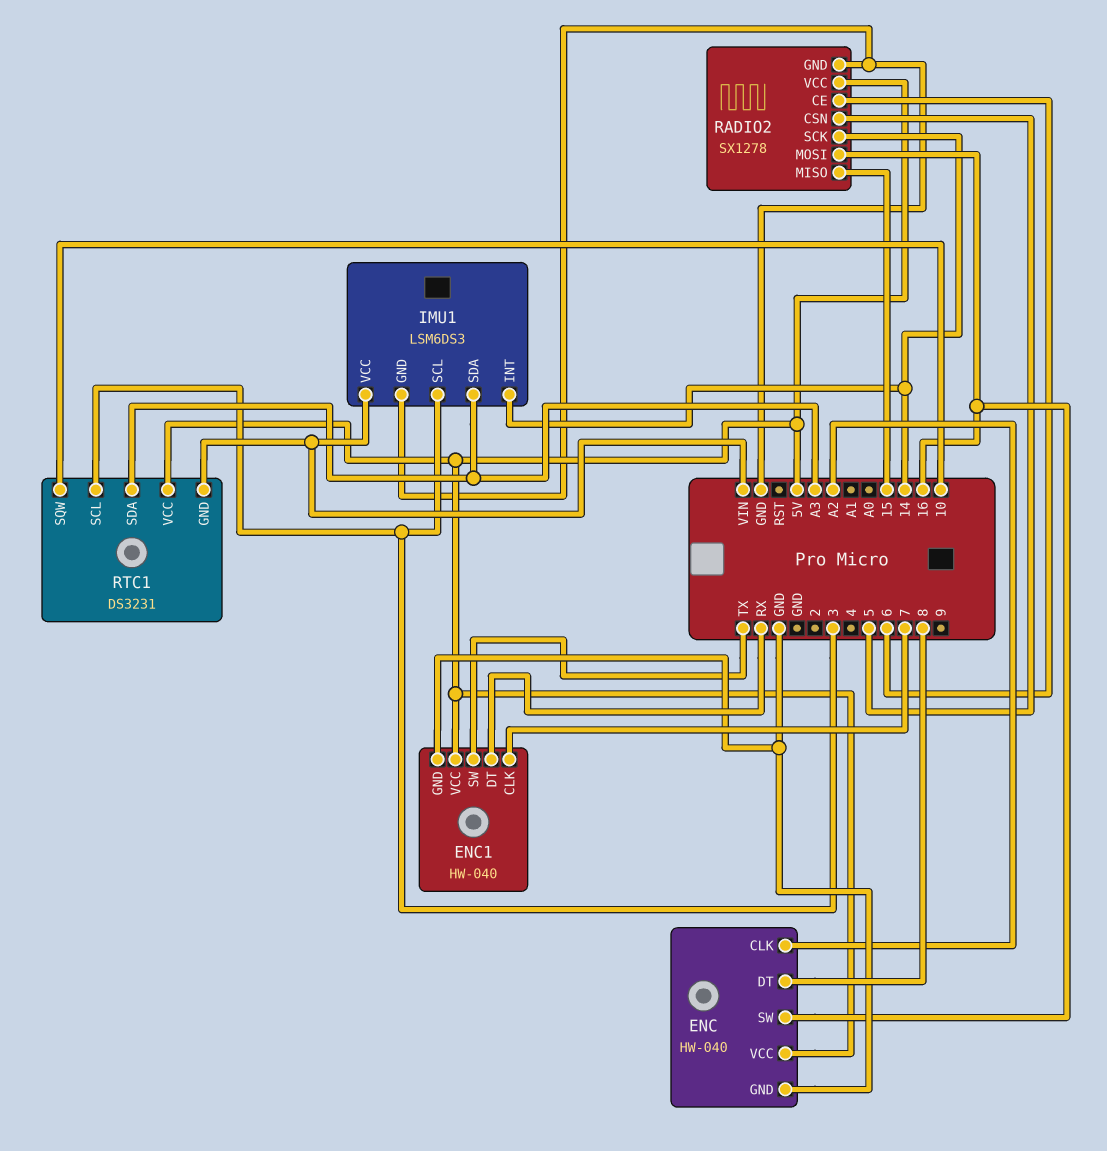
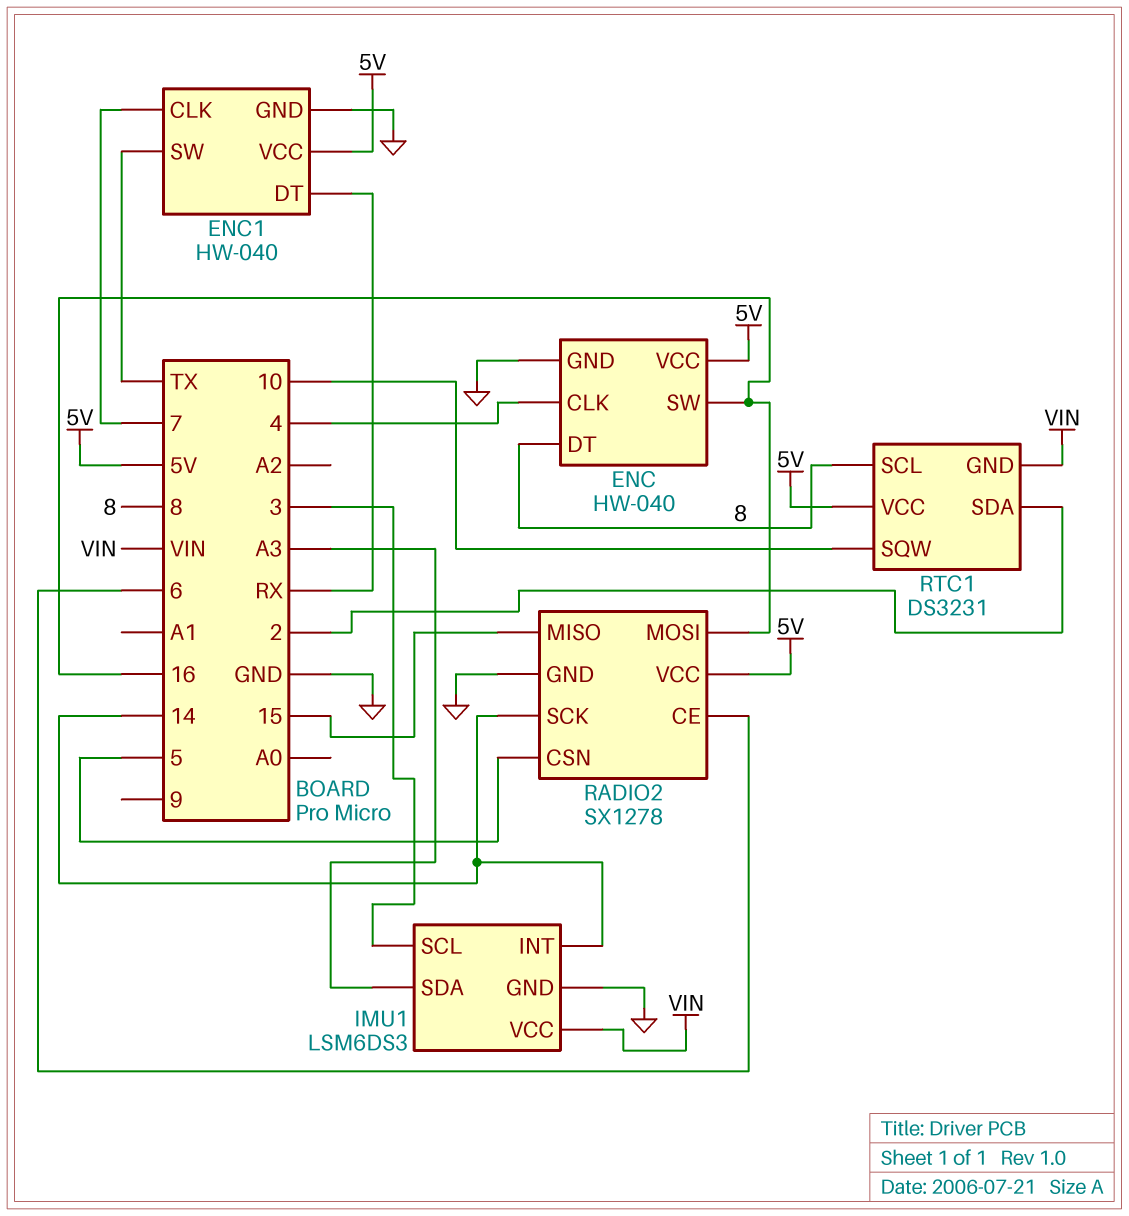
ENC pin CLK: A2 -> 4
RTC1 pin SCL: 3 -> 8
RTC1 pin SDA: A3 -> 2

